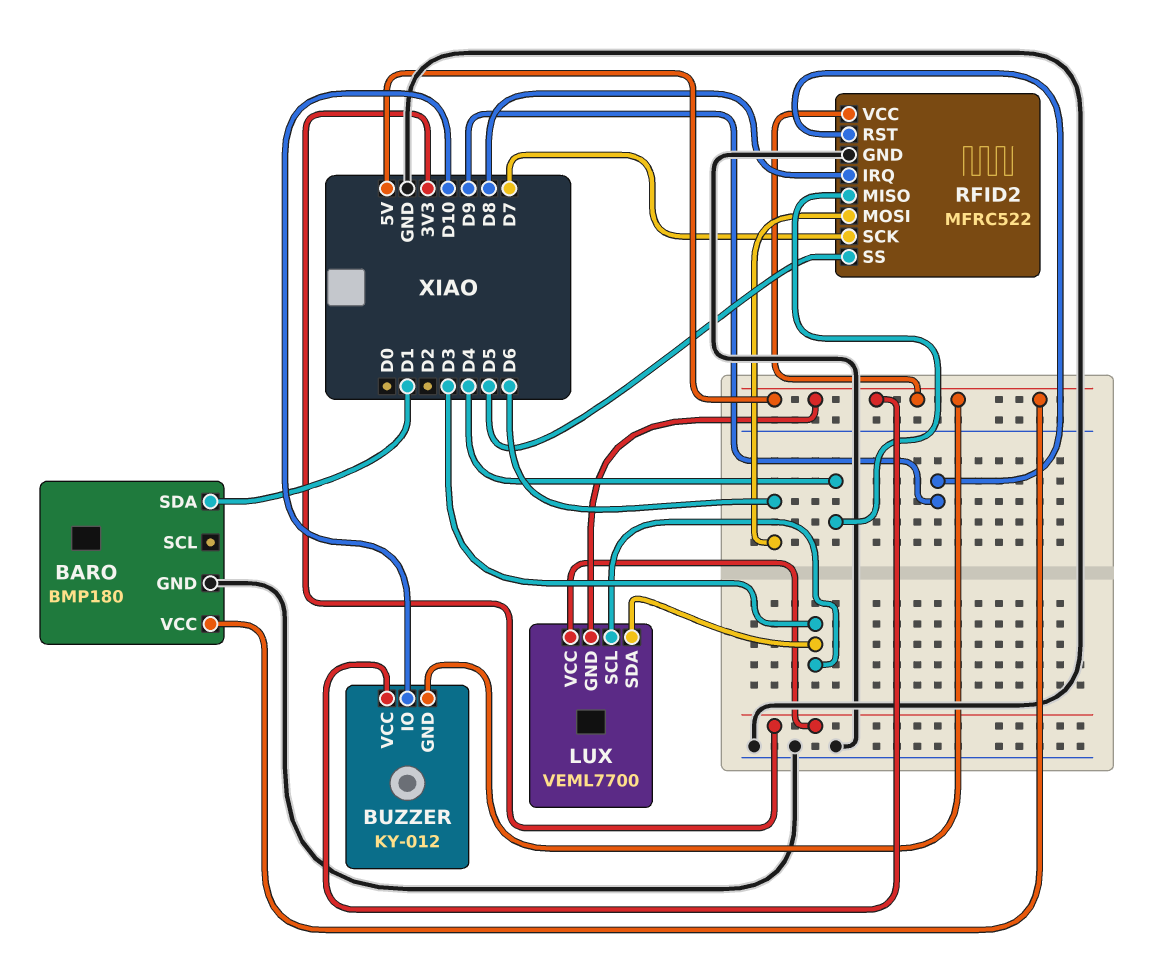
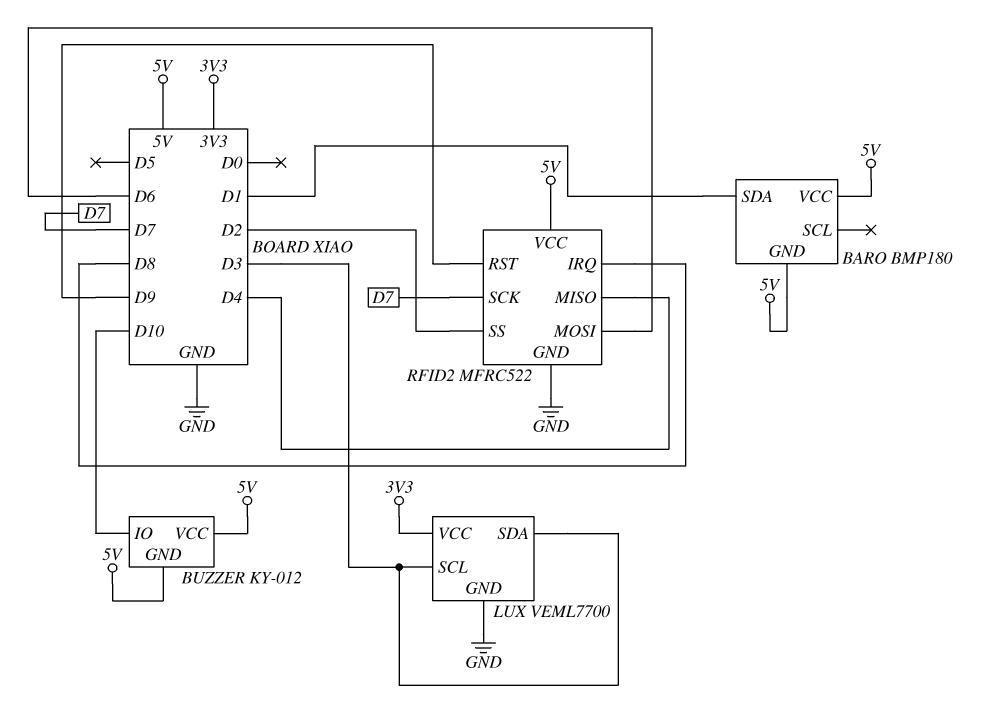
BARO pin GND: GND -> 5V
LUX pin GND: 5V -> GND
RFID2 pin SS: D5 -> D2

